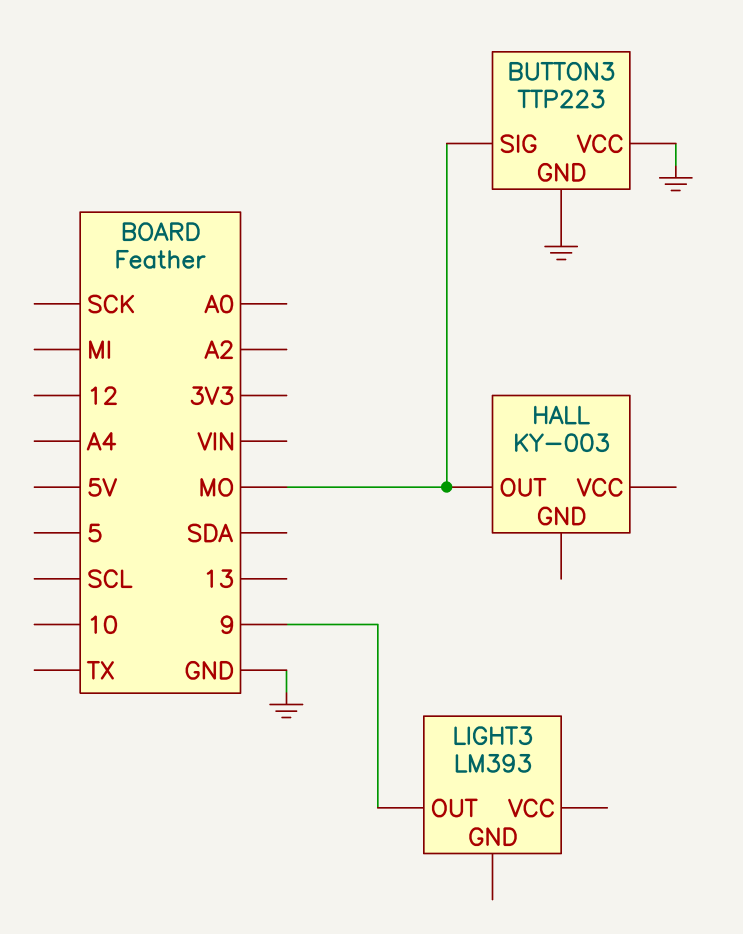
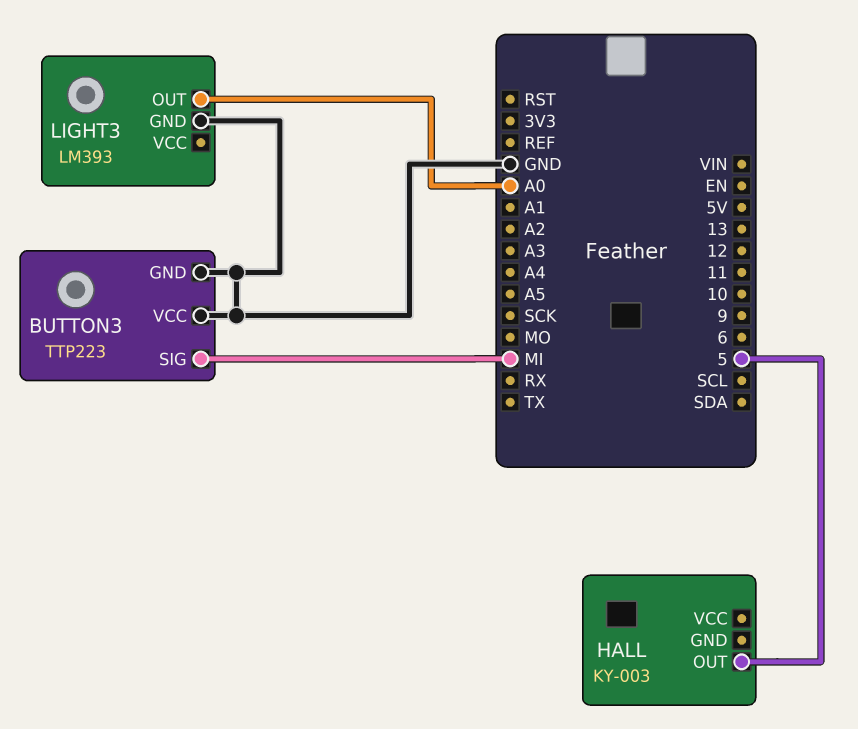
BUTTON3 pin SIG: MO -> MI
HALL pin OUT: MO -> 5
LIGHT3 pin GND: none -> GND
LIGHT3 pin OUT: 9 -> A0

